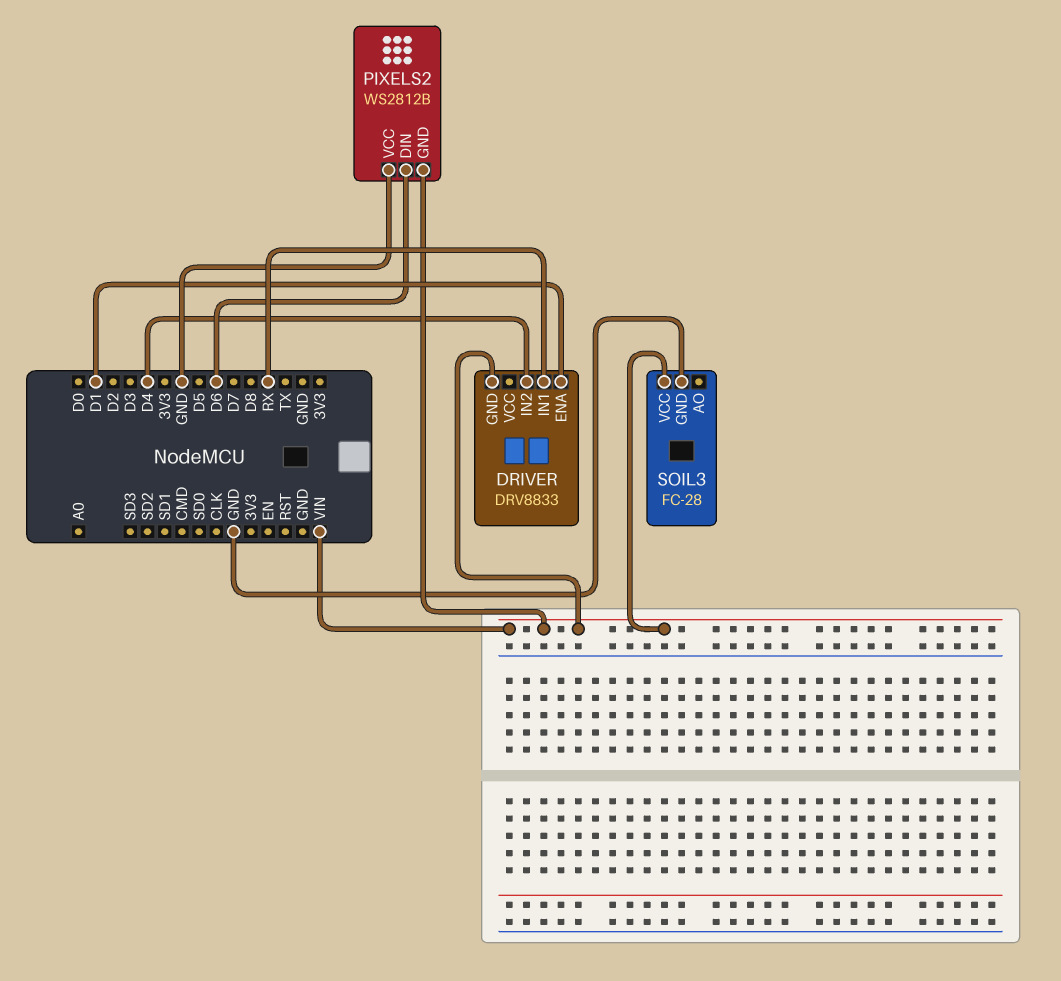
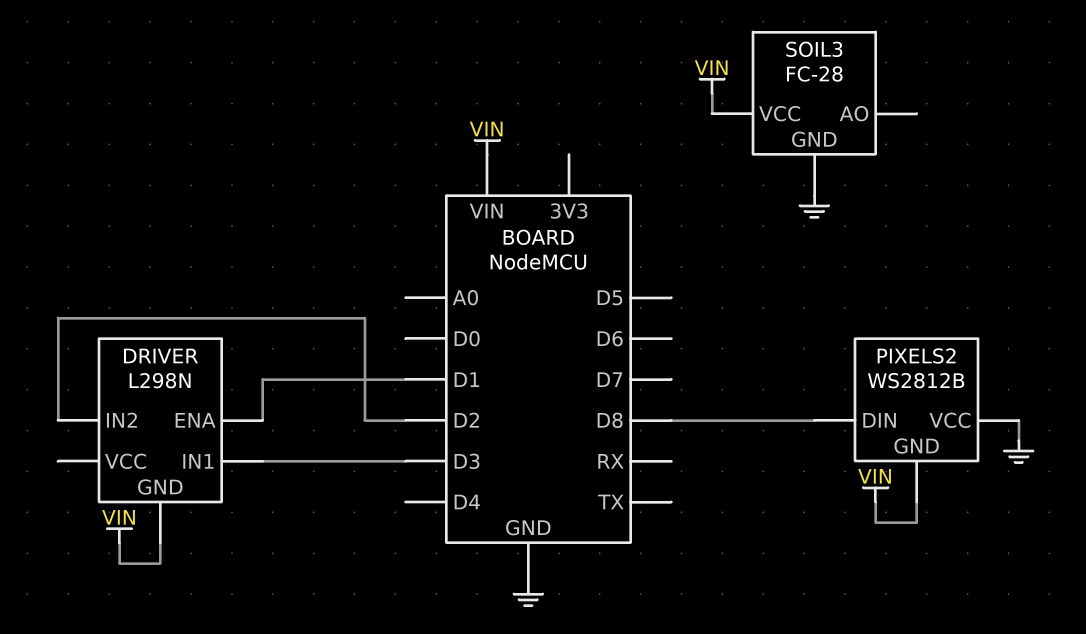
DRIVER: DRV8833 -> L298N
DRIVER pin IN1: RX -> D3
DRIVER pin IN2: D4 -> D2
PIXELS2 pin DIN: D6 -> D8

